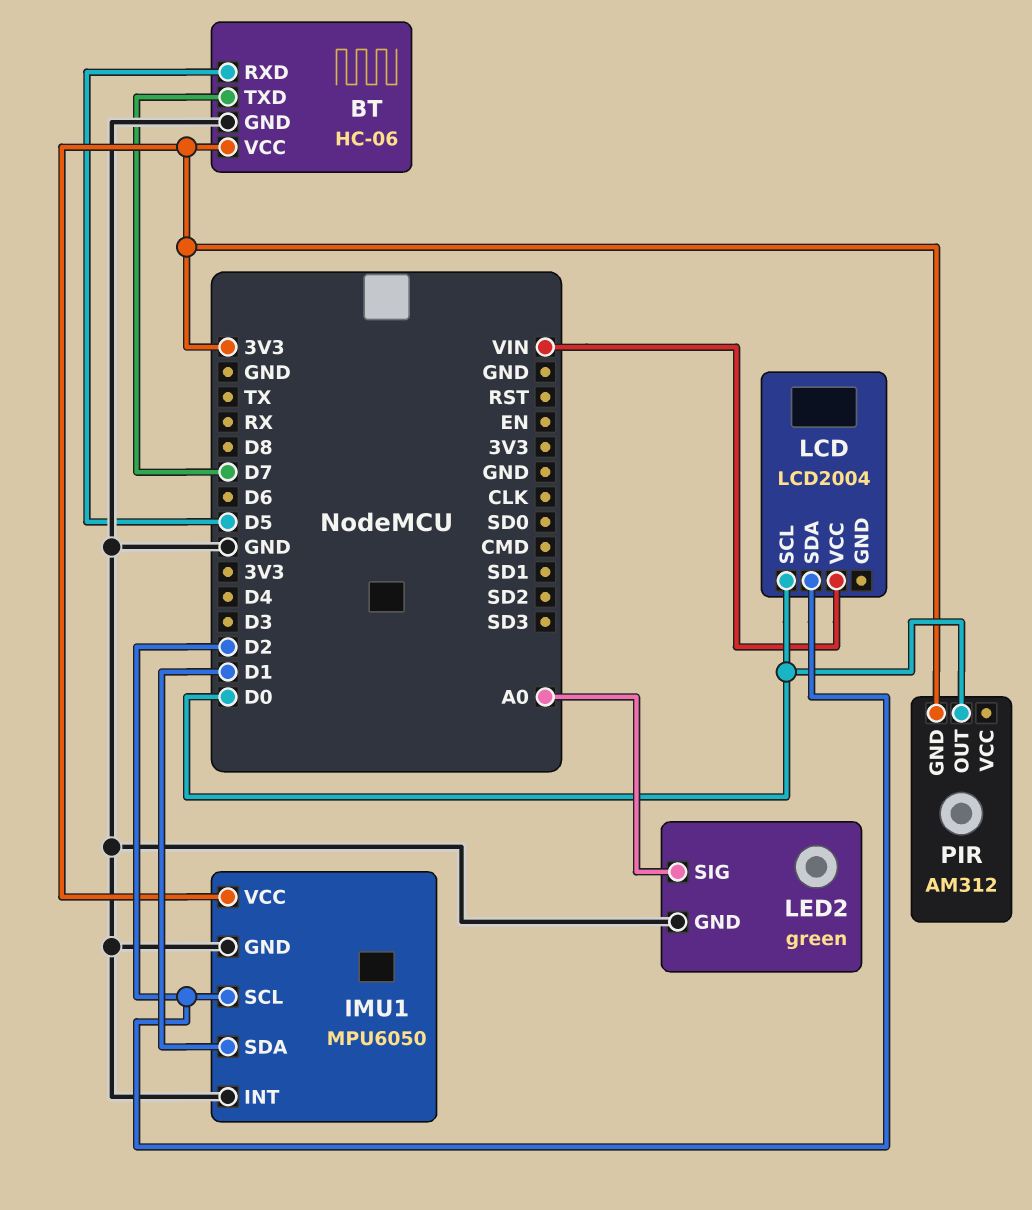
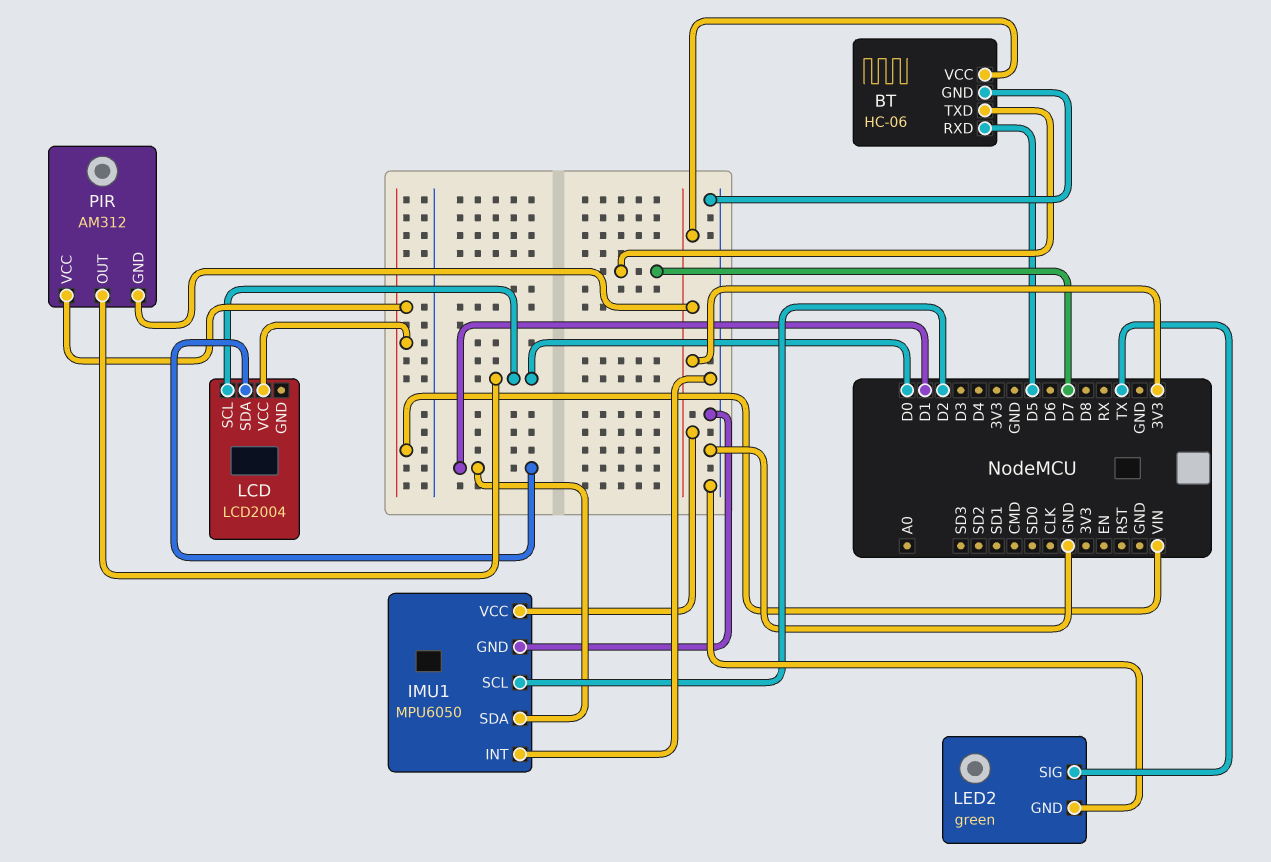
LCD pin SDA: D2 -> D1
LED2 pin SIG: A0 -> TX
PIR pin VCC: none -> VIN

